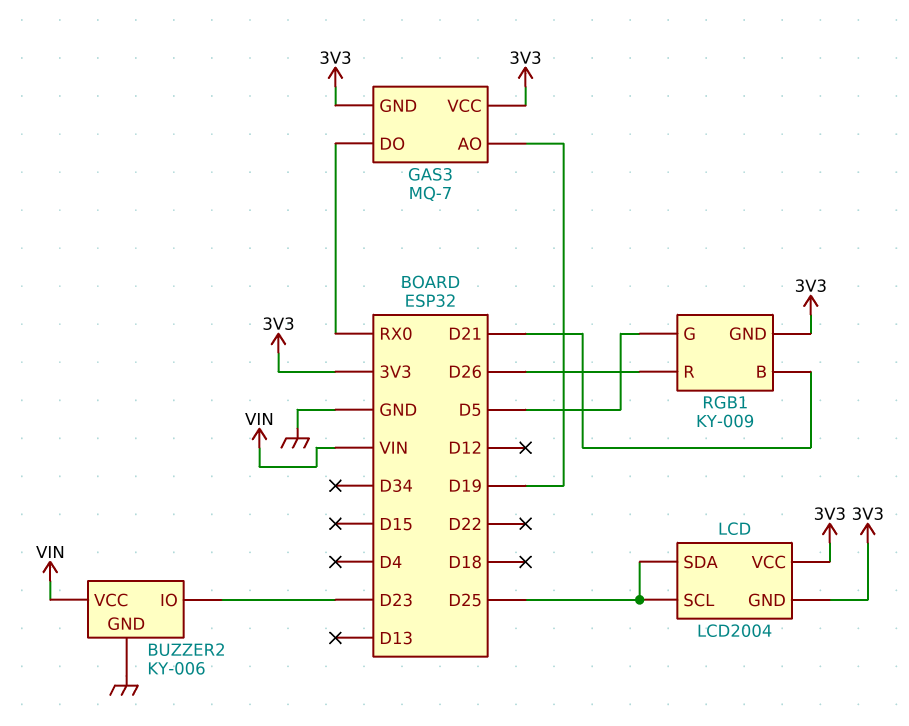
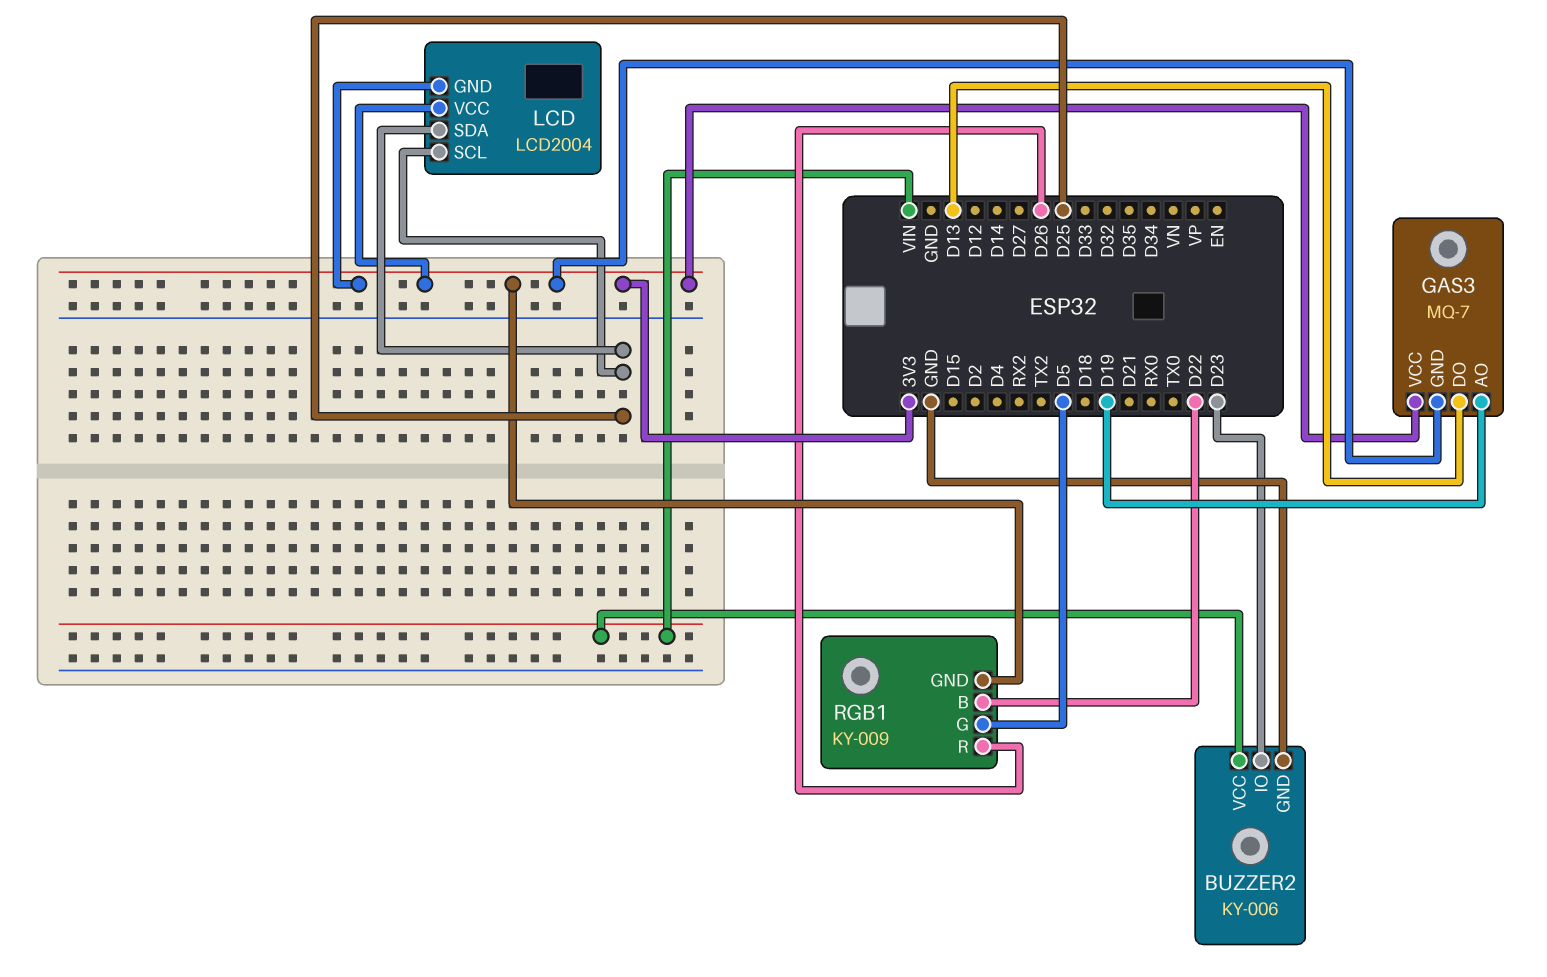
GAS3 pin DO: RX0 -> D13
RGB1 pin B: D21 -> D22

